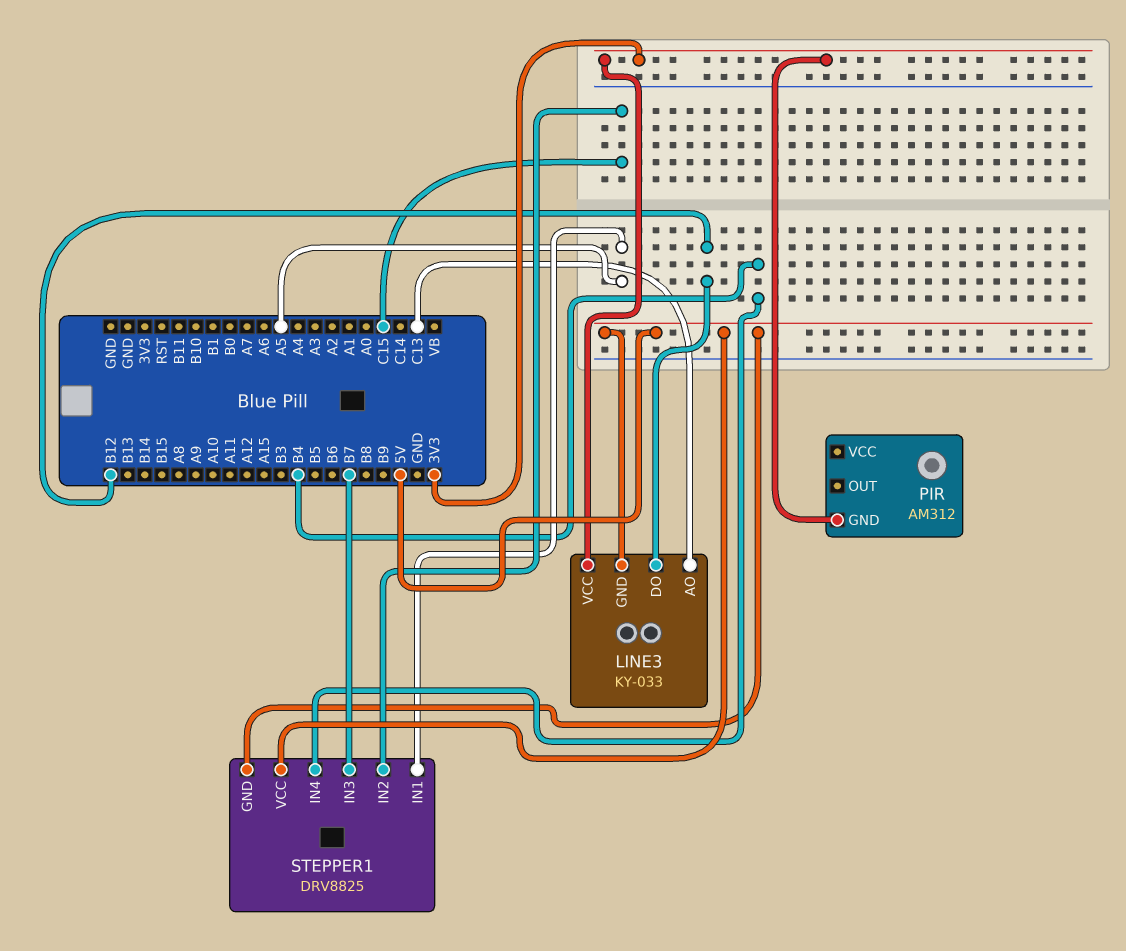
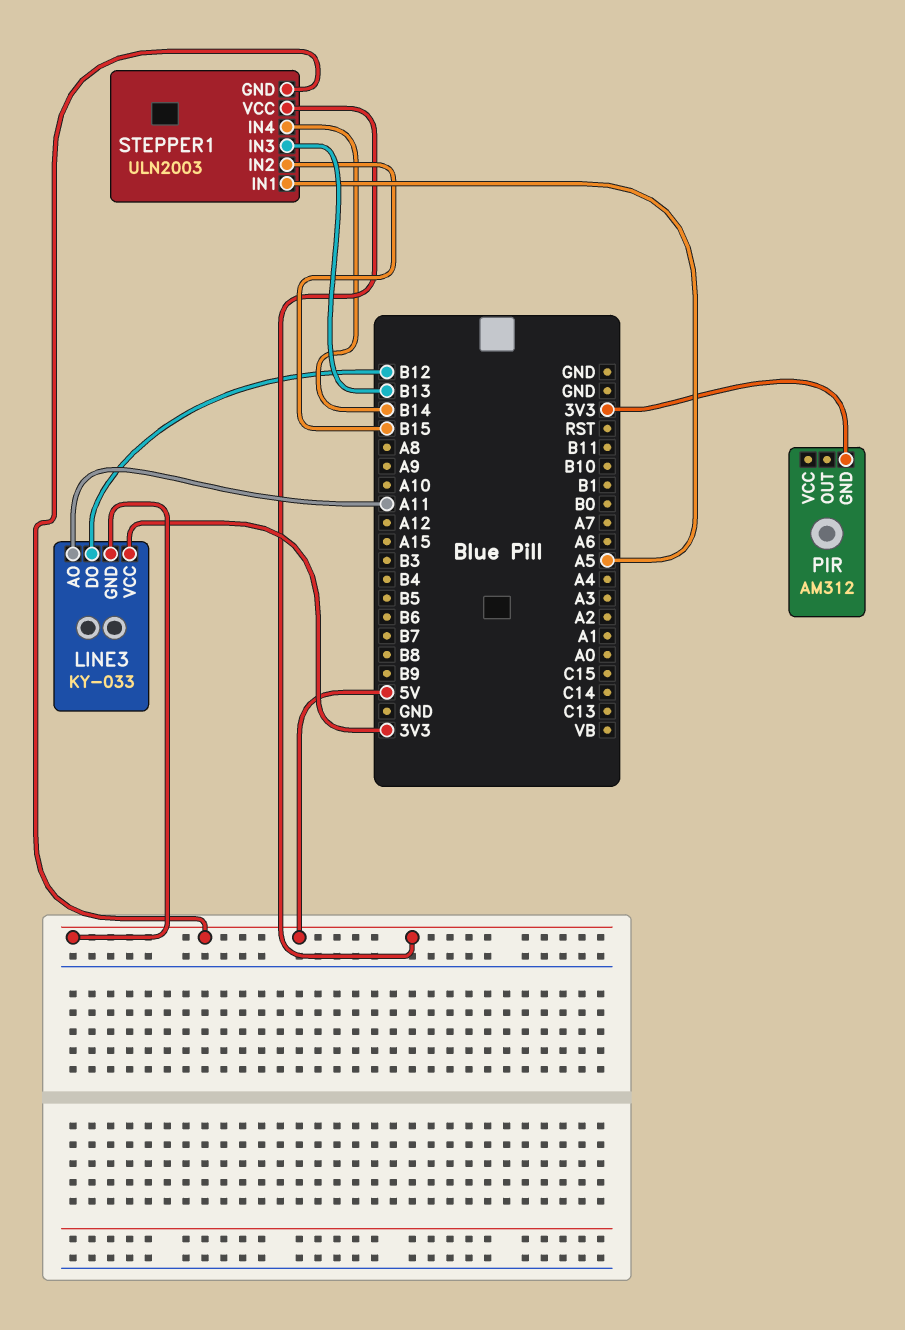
LINE3 pin AO: C13 -> A11
STEPPER1: DRV8825 -> ULN2003
STEPPER1 pin IN2: C15 -> B15
STEPPER1 pin IN3: B7 -> B13
STEPPER1 pin IN4: B4 -> B14

